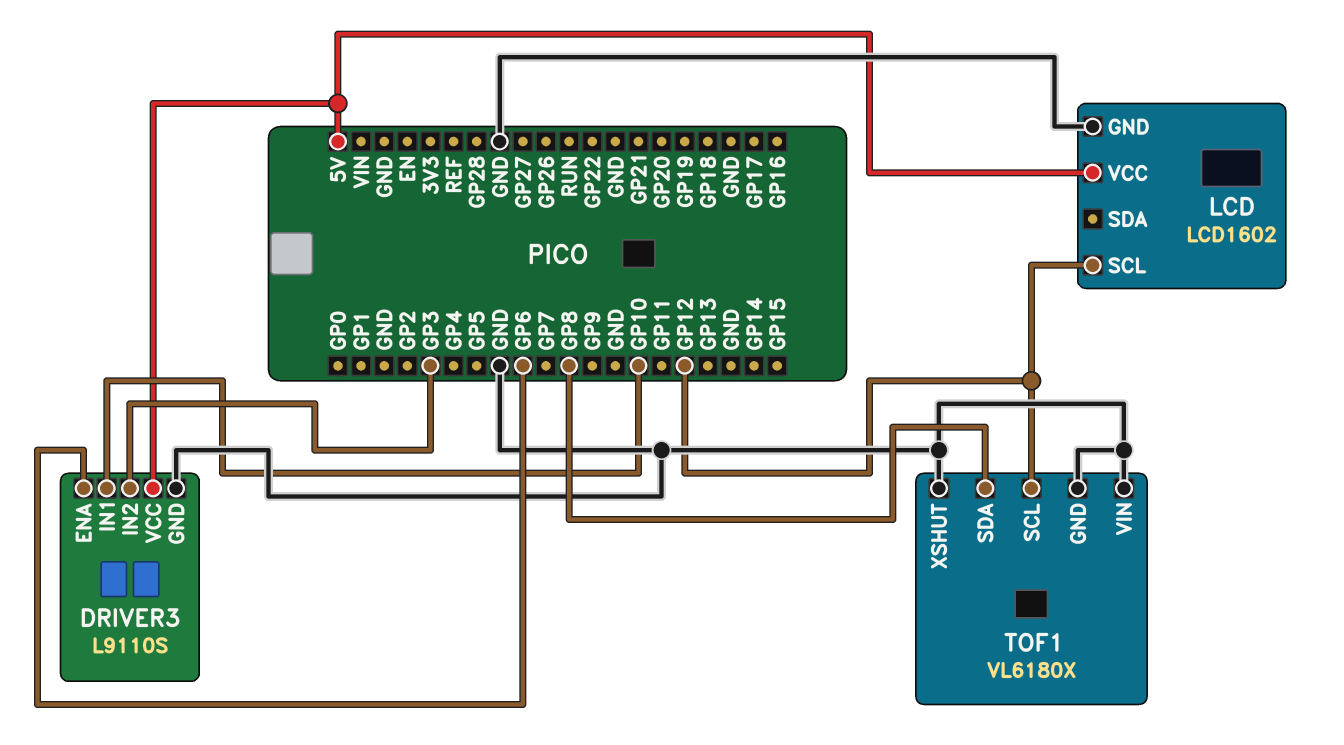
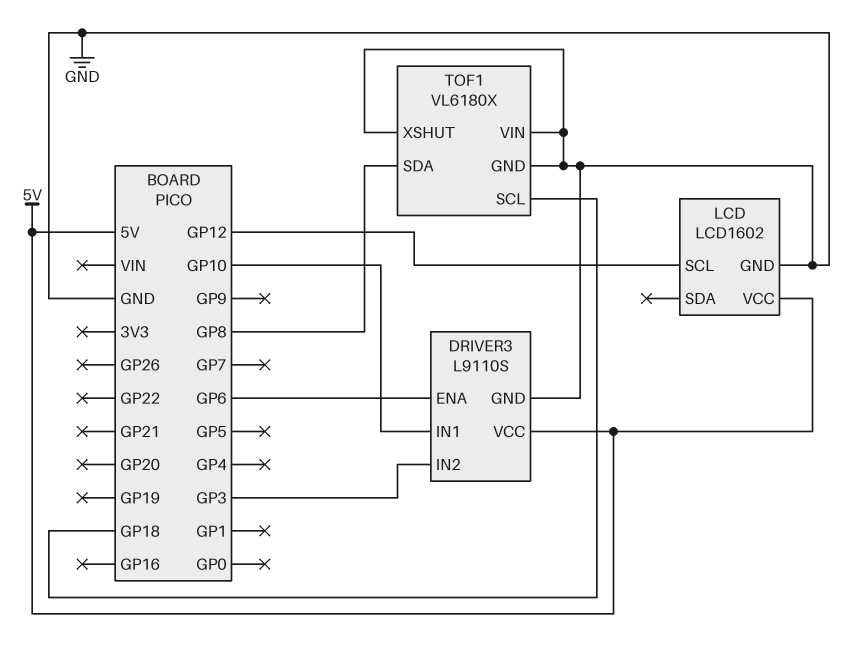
TOF1 pin SCL: GP12 -> GP18

